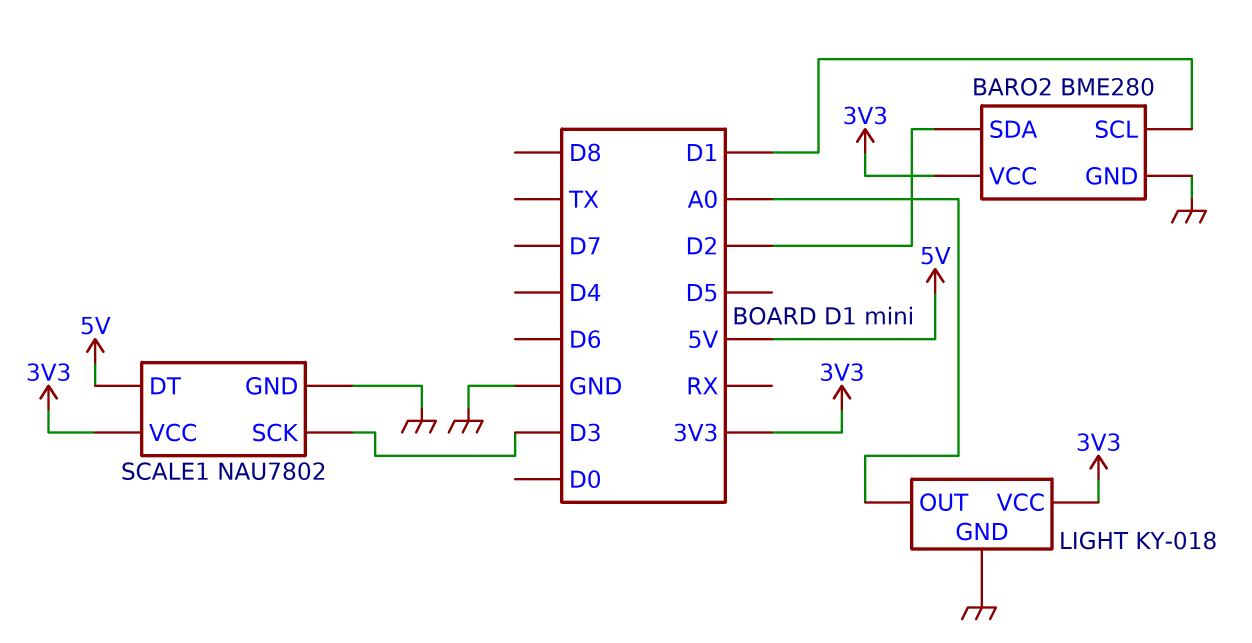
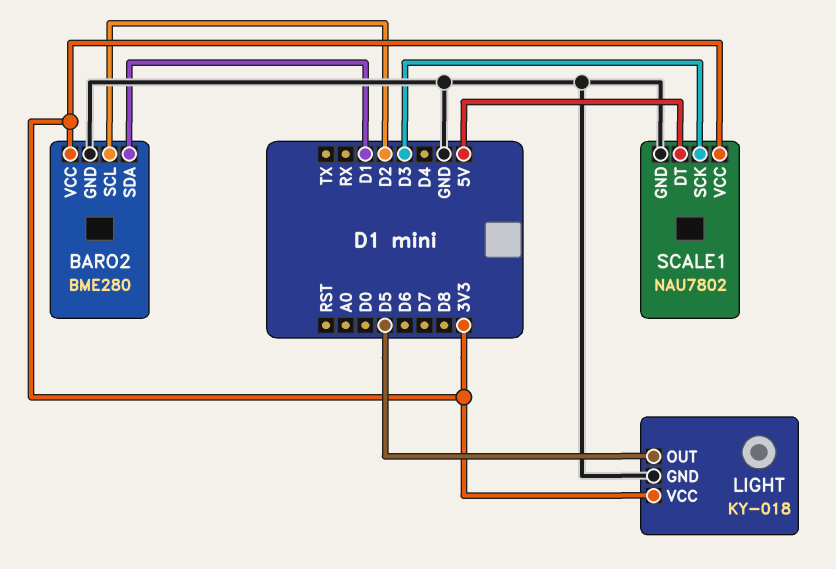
BARO2 pin SCL: D1 -> D2
BARO2 pin SDA: D2 -> D1
LIGHT pin OUT: A0 -> D5

